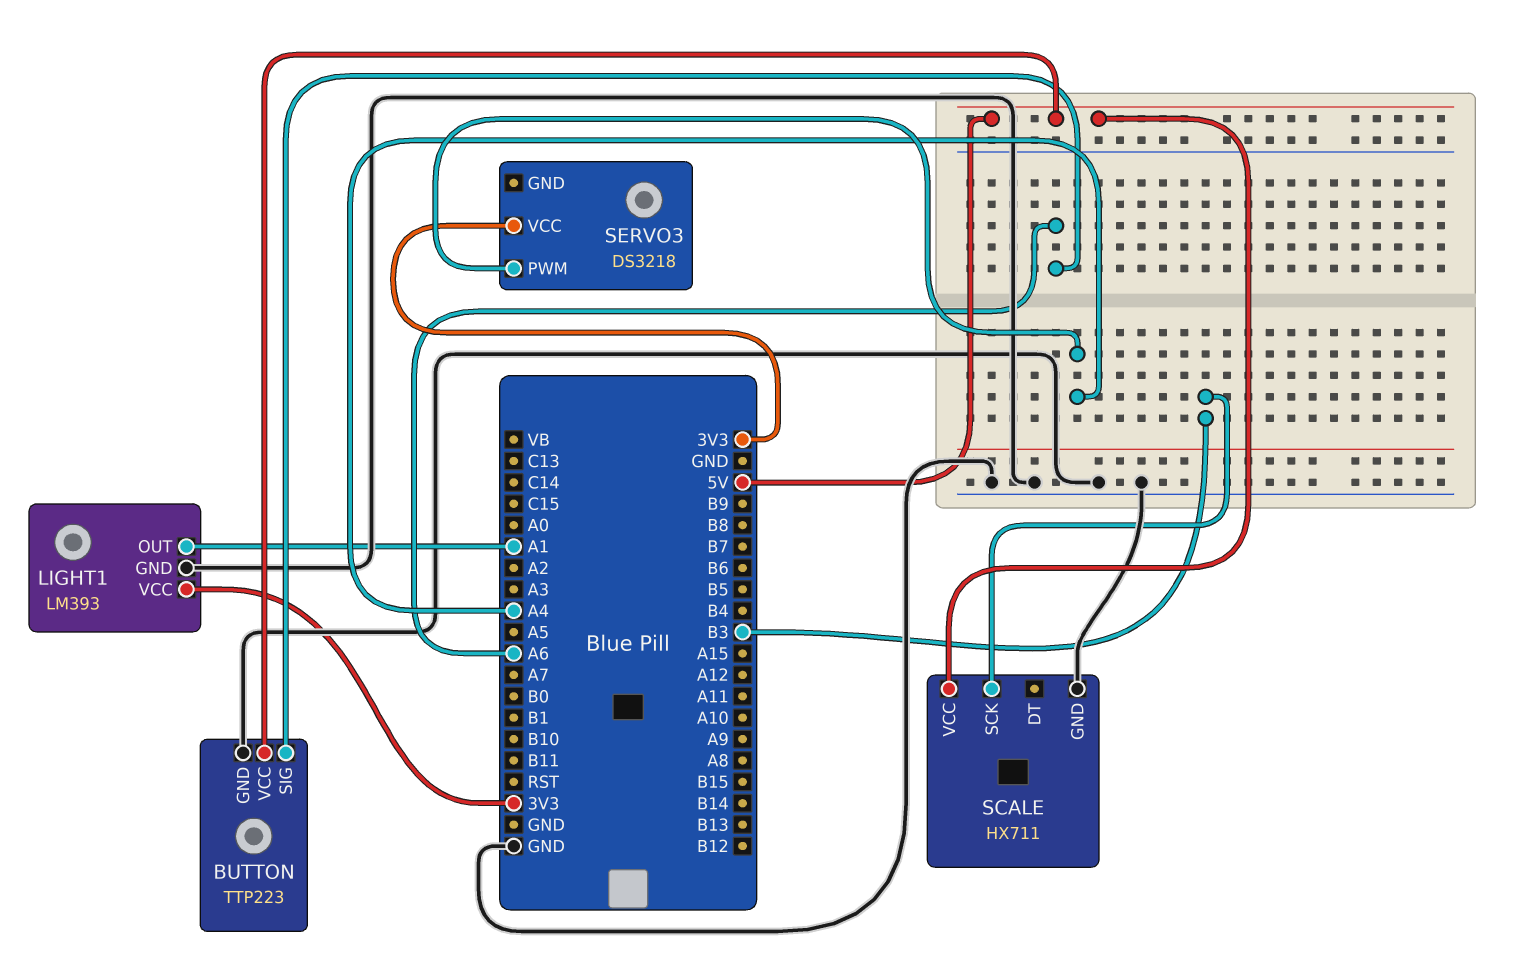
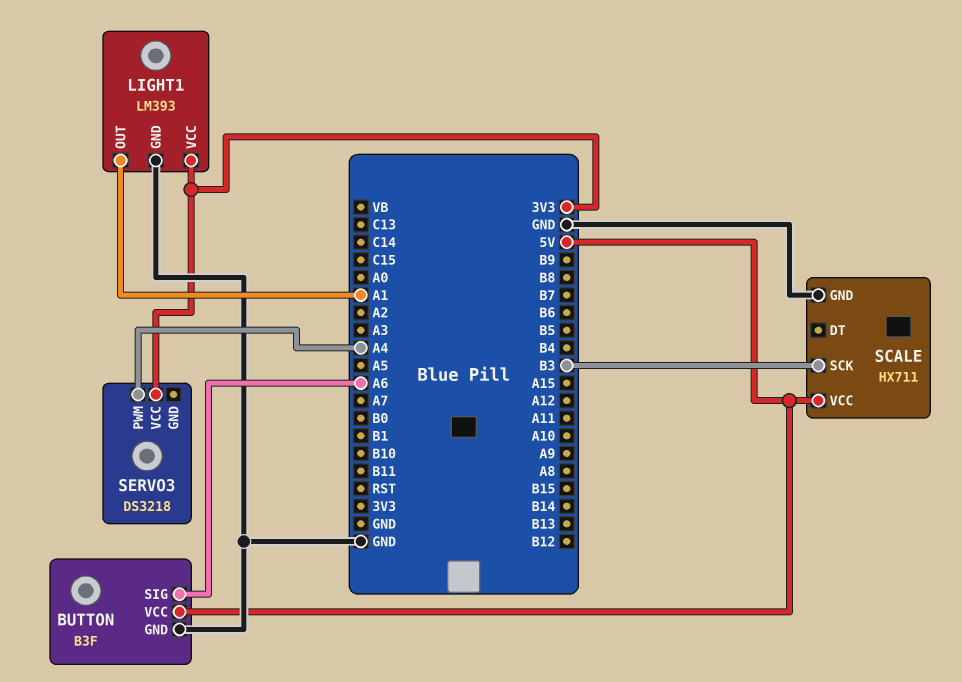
BUTTON: TTP223 -> B3F

